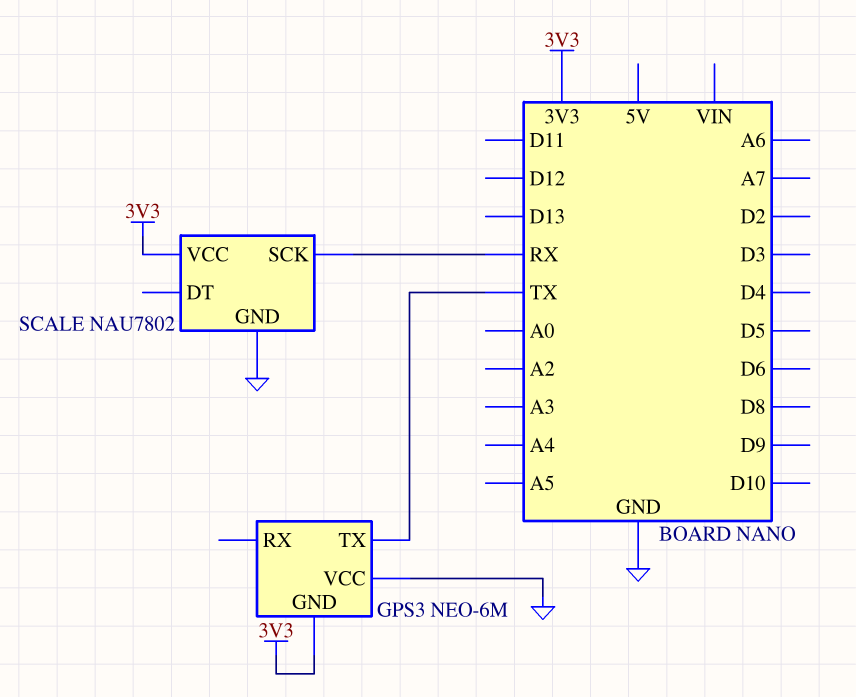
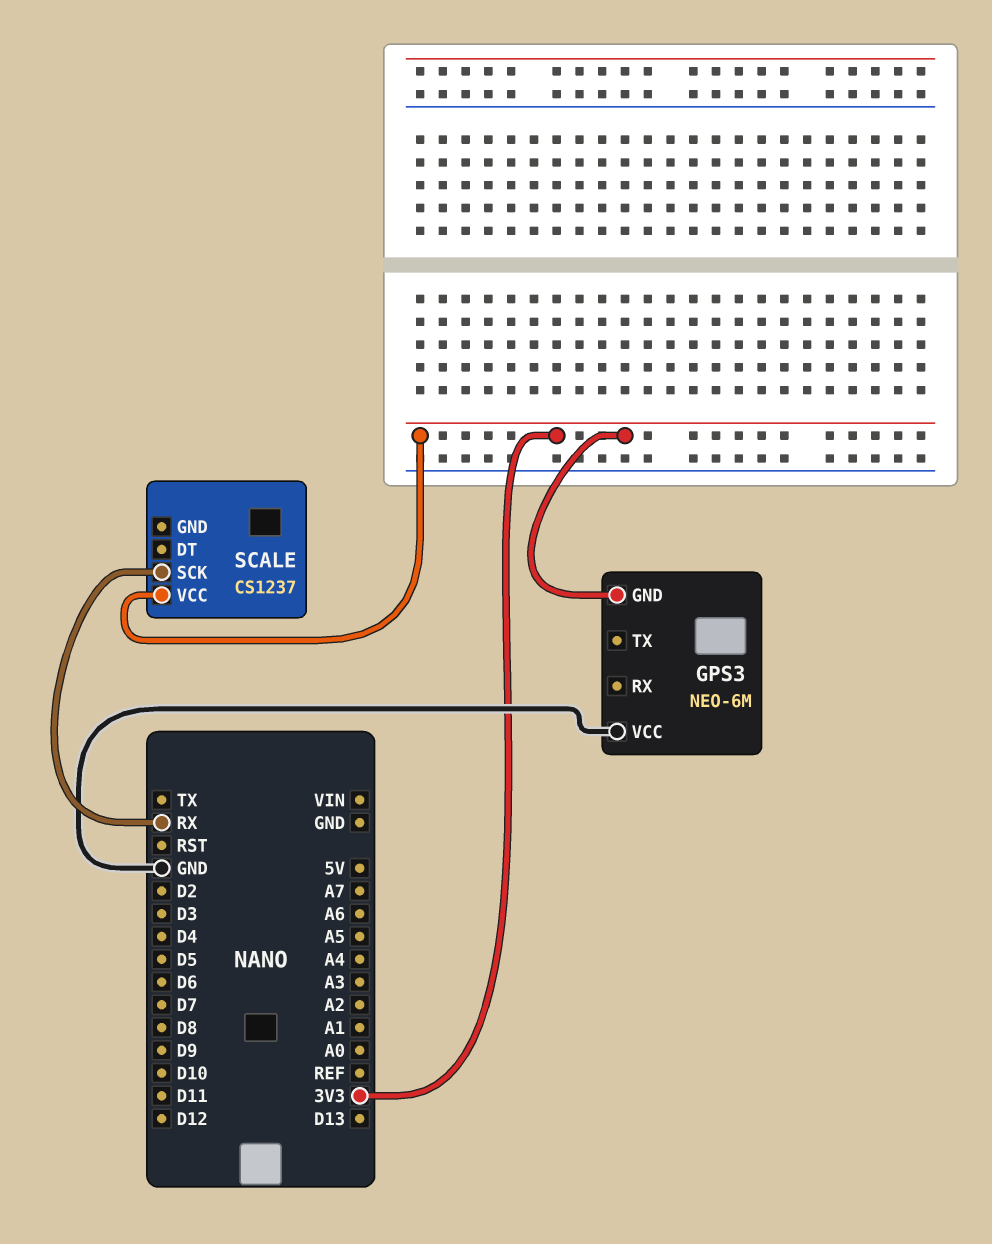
GPS3 pin TX: TX -> none
SCALE: NAU7802 -> CS1237
SCALE pin GND: GND -> none

